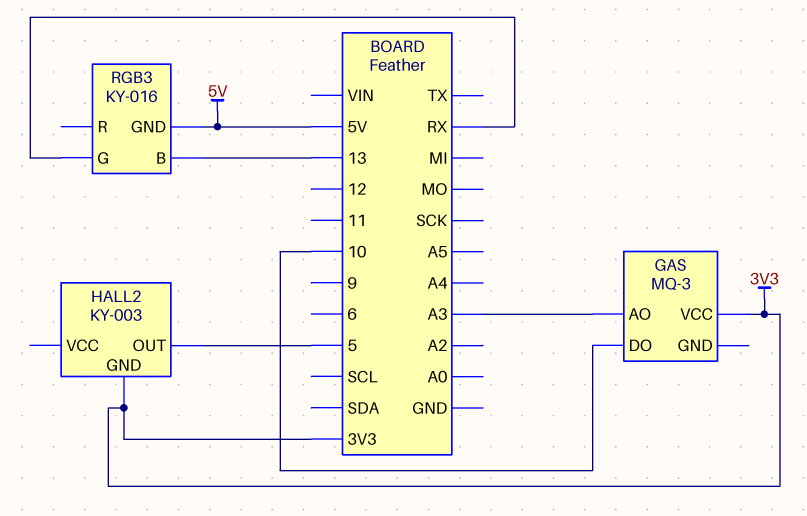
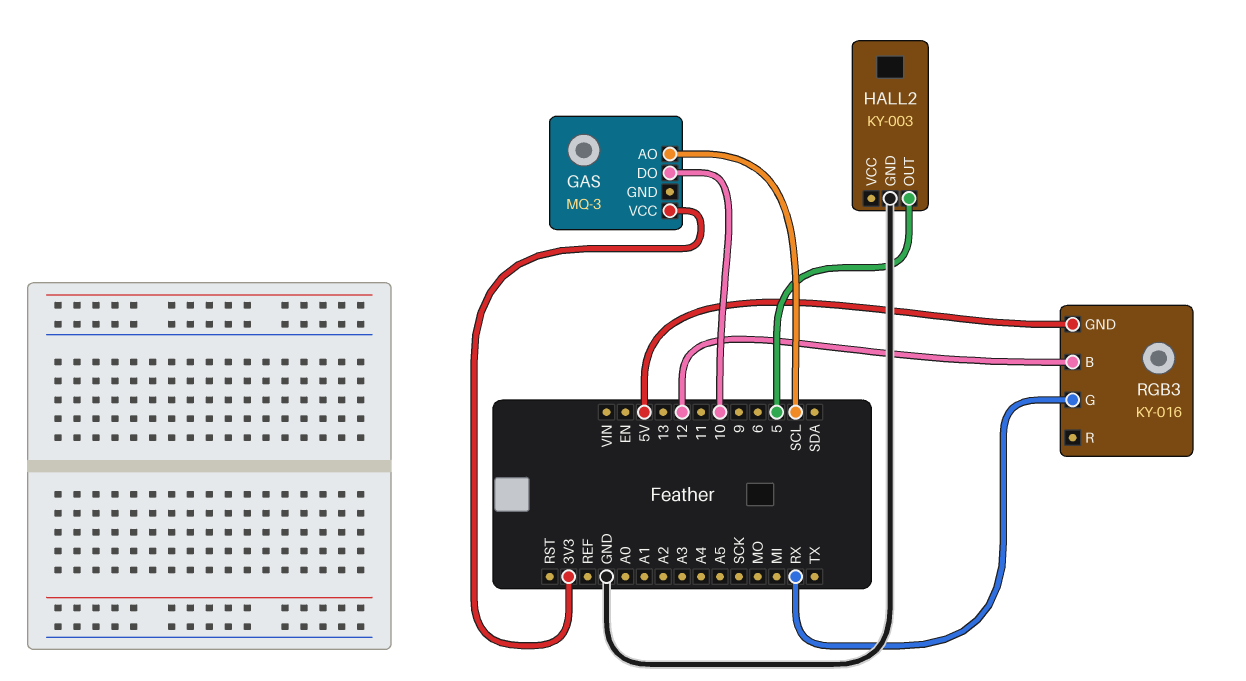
GAS pin AO: A3 -> SCL
HALL2 pin GND: 3V3 -> GND
RGB3 pin B: 13 -> 12

